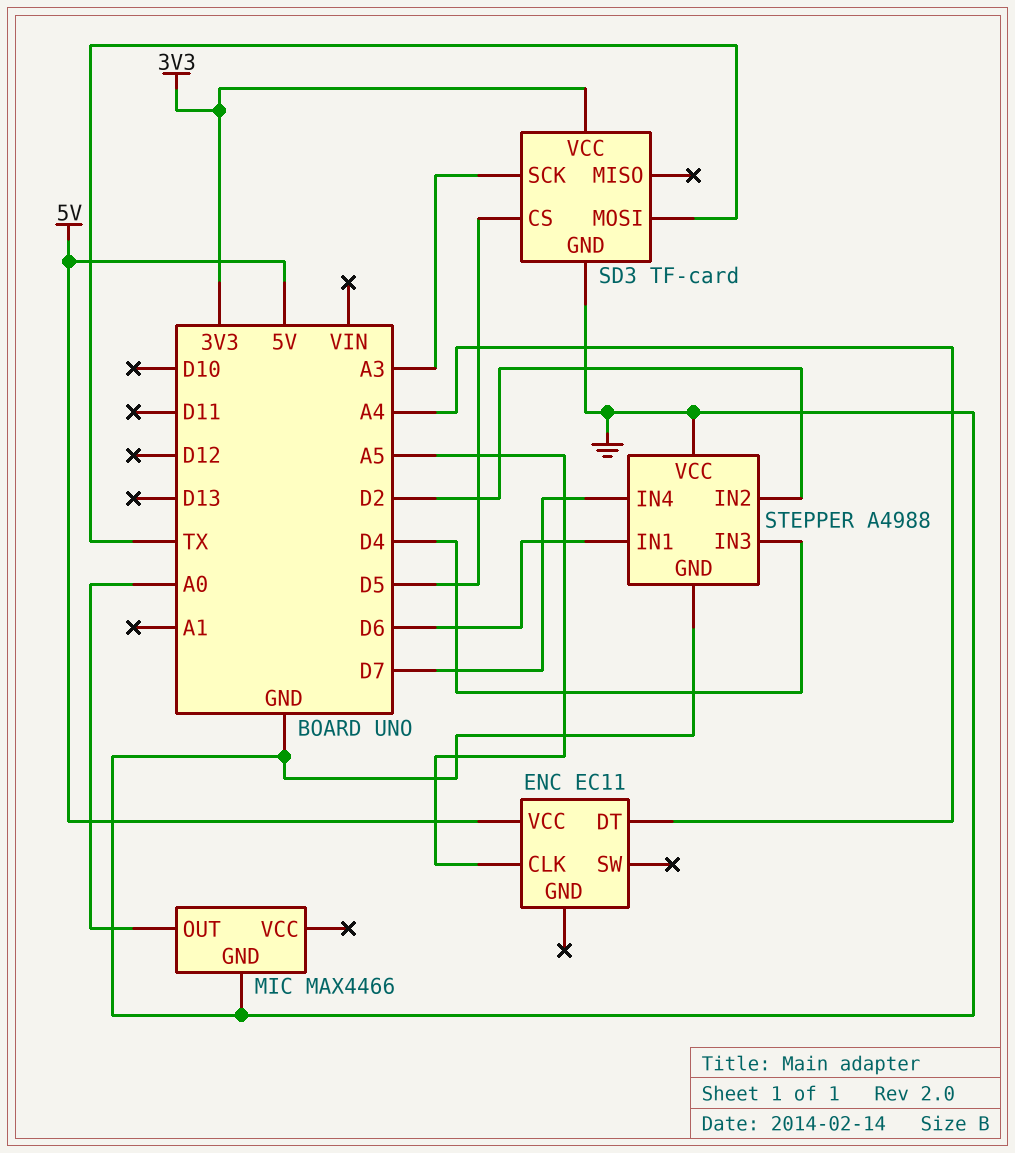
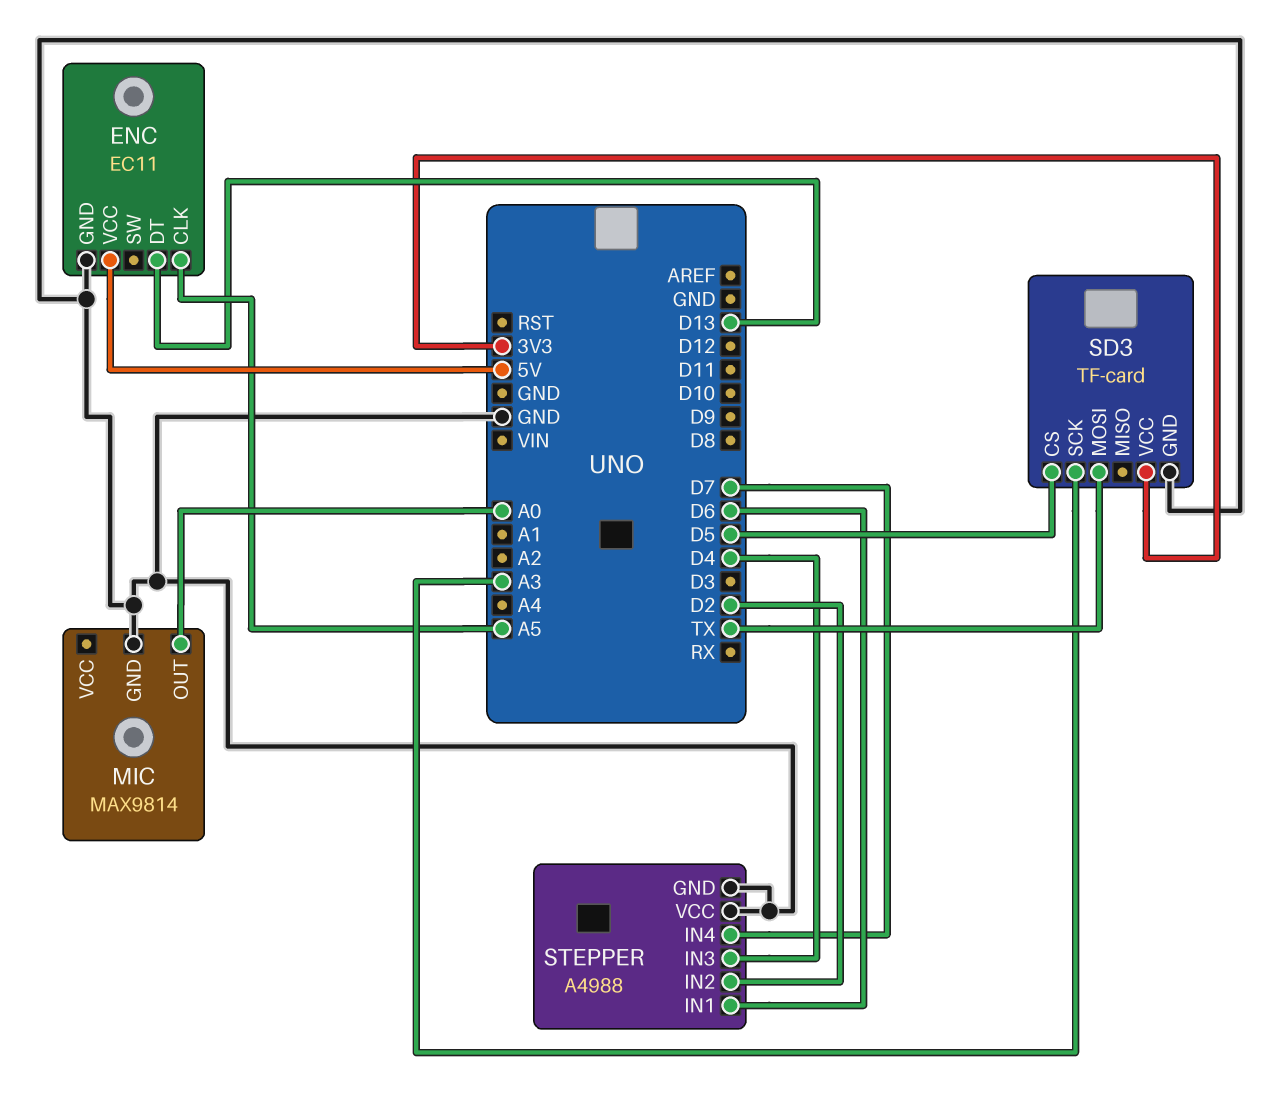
ENC pin DT: A4 -> D13
ENC pin GND: none -> GND
MIC: MAX4466 -> MAX9814

